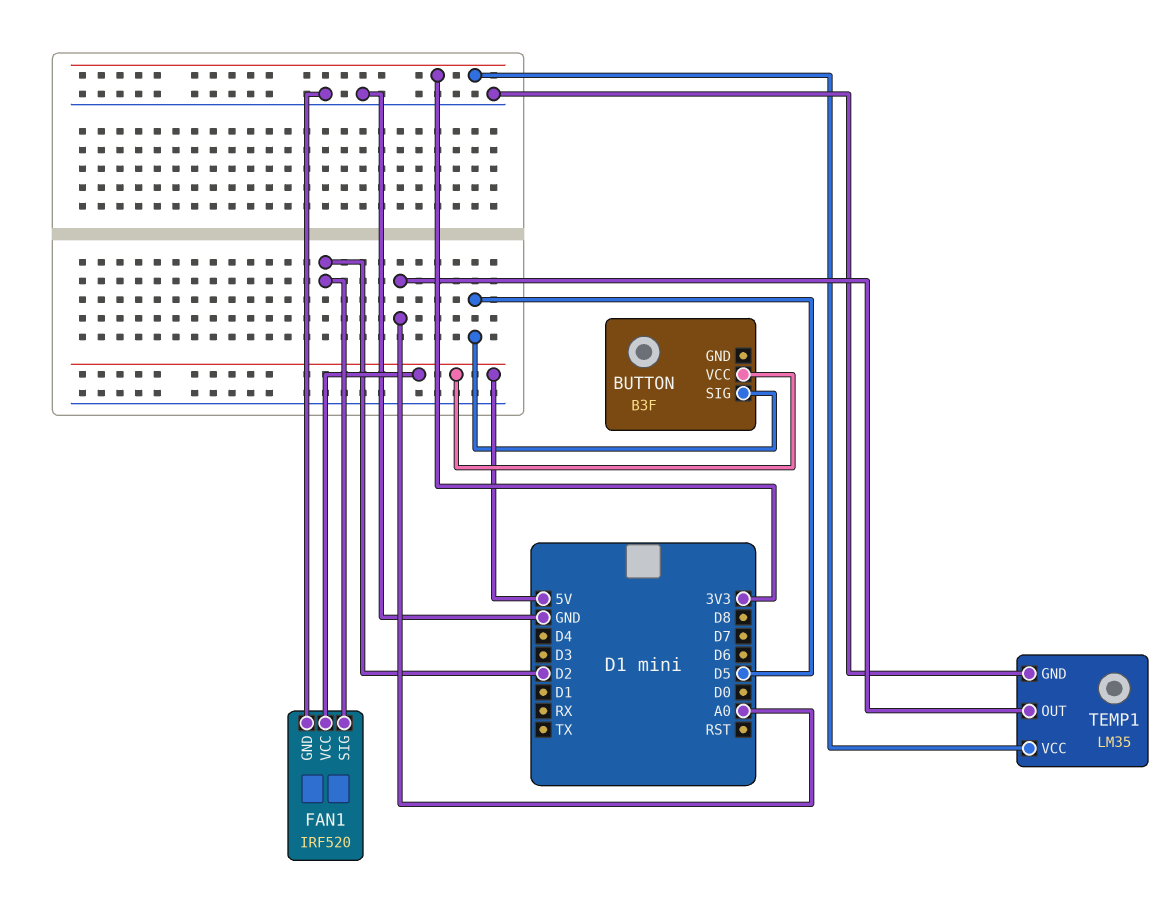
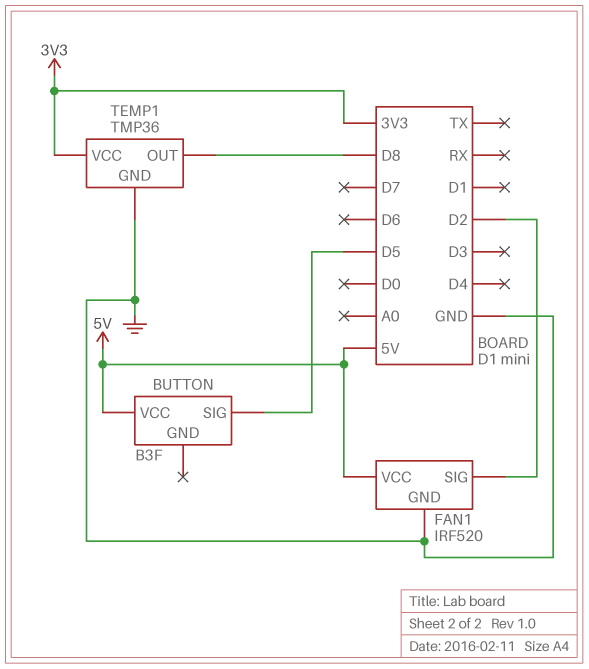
TEMP1: LM35 -> TMP36
TEMP1 pin OUT: A0 -> D8

